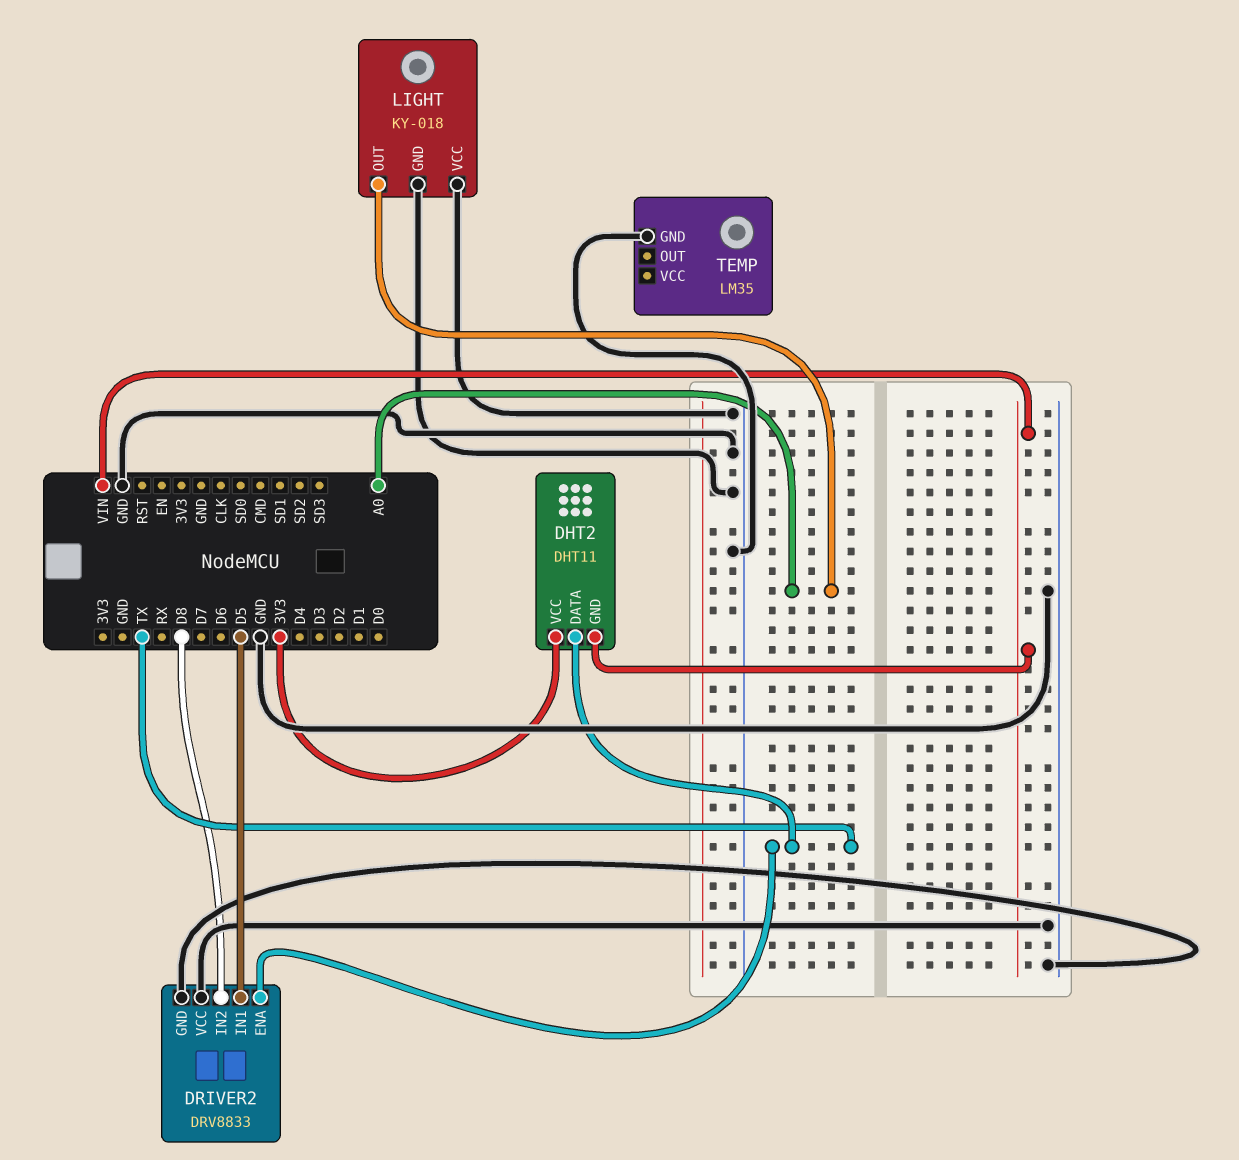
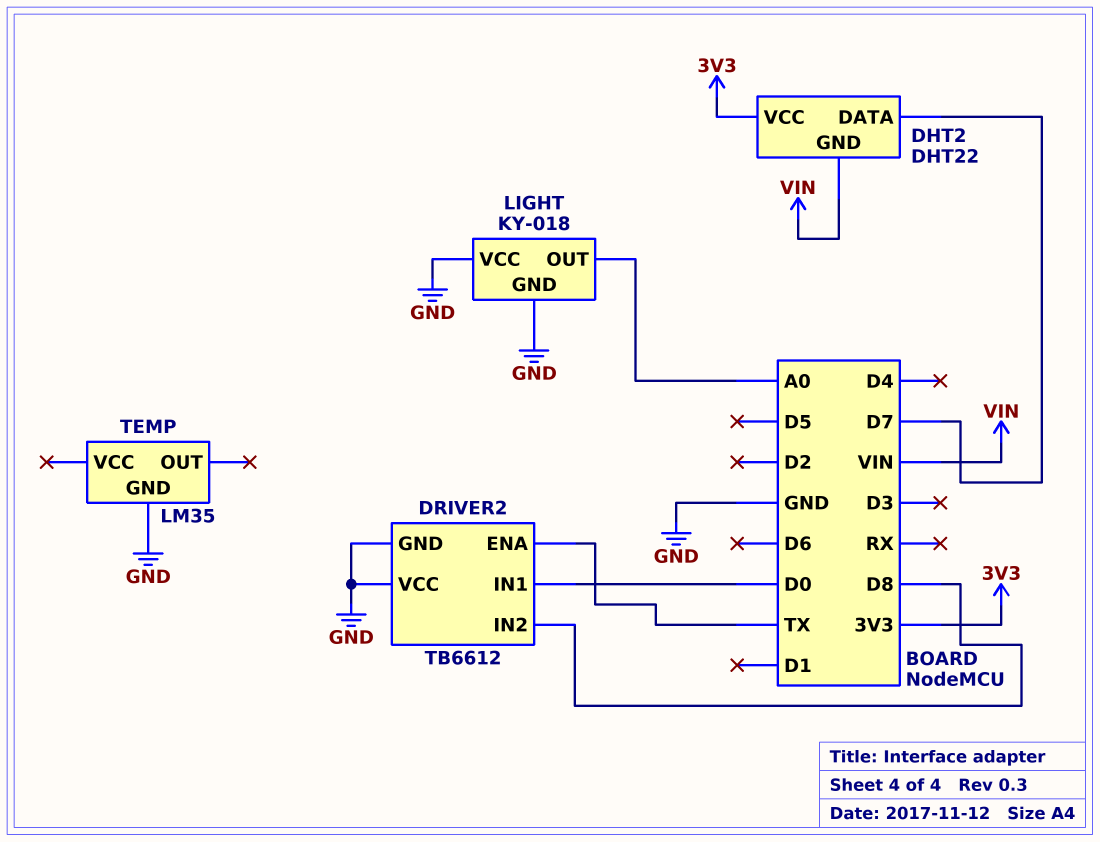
DHT2: DHT11 -> DHT22
DHT2 pin DATA: TX -> D7
DRIVER2: DRV8833 -> TB6612
DRIVER2 pin IN1: D5 -> D0

